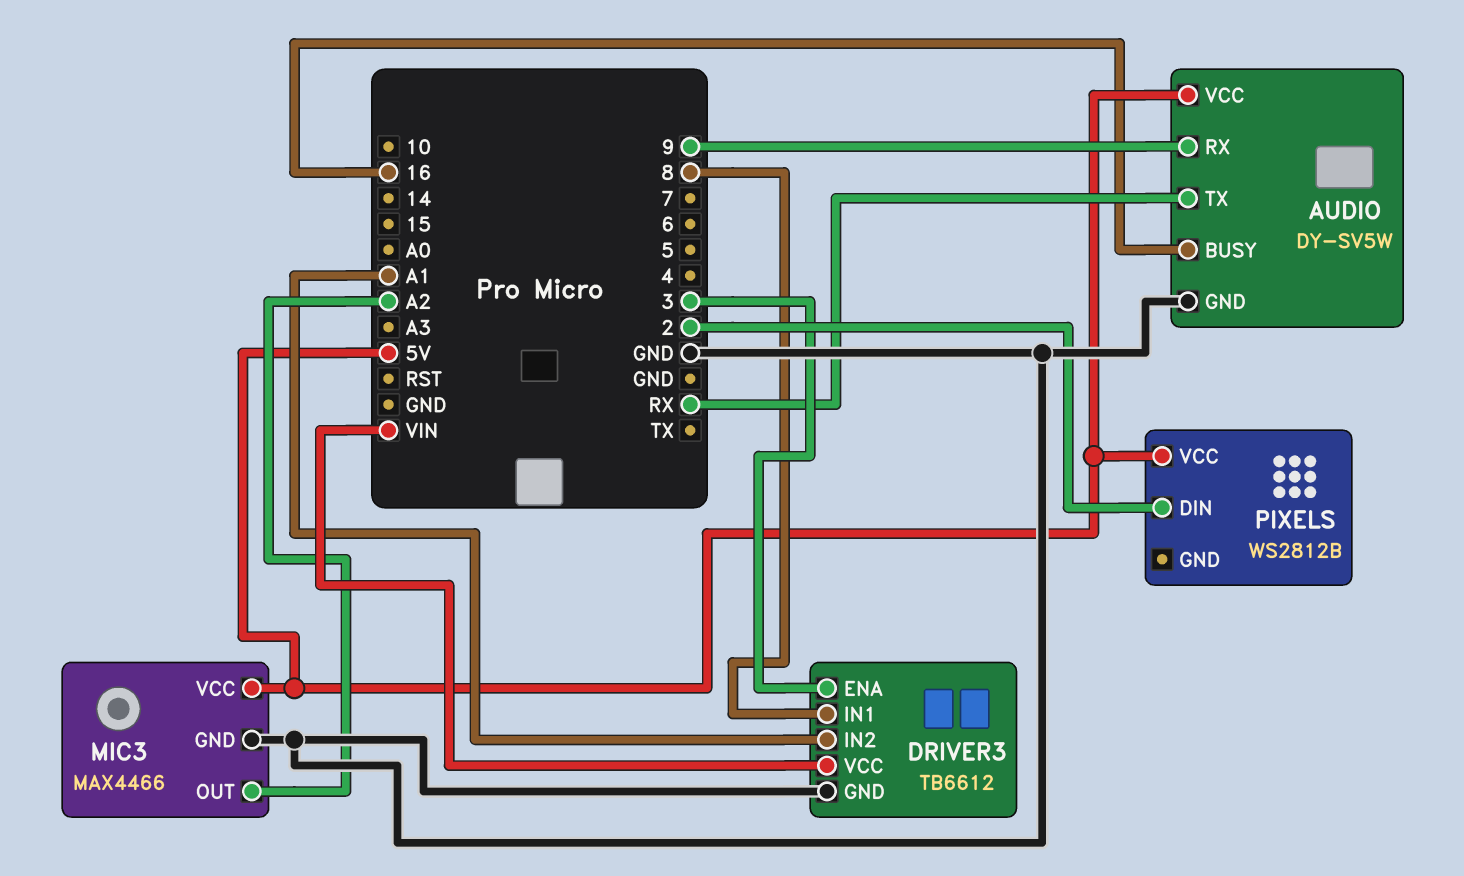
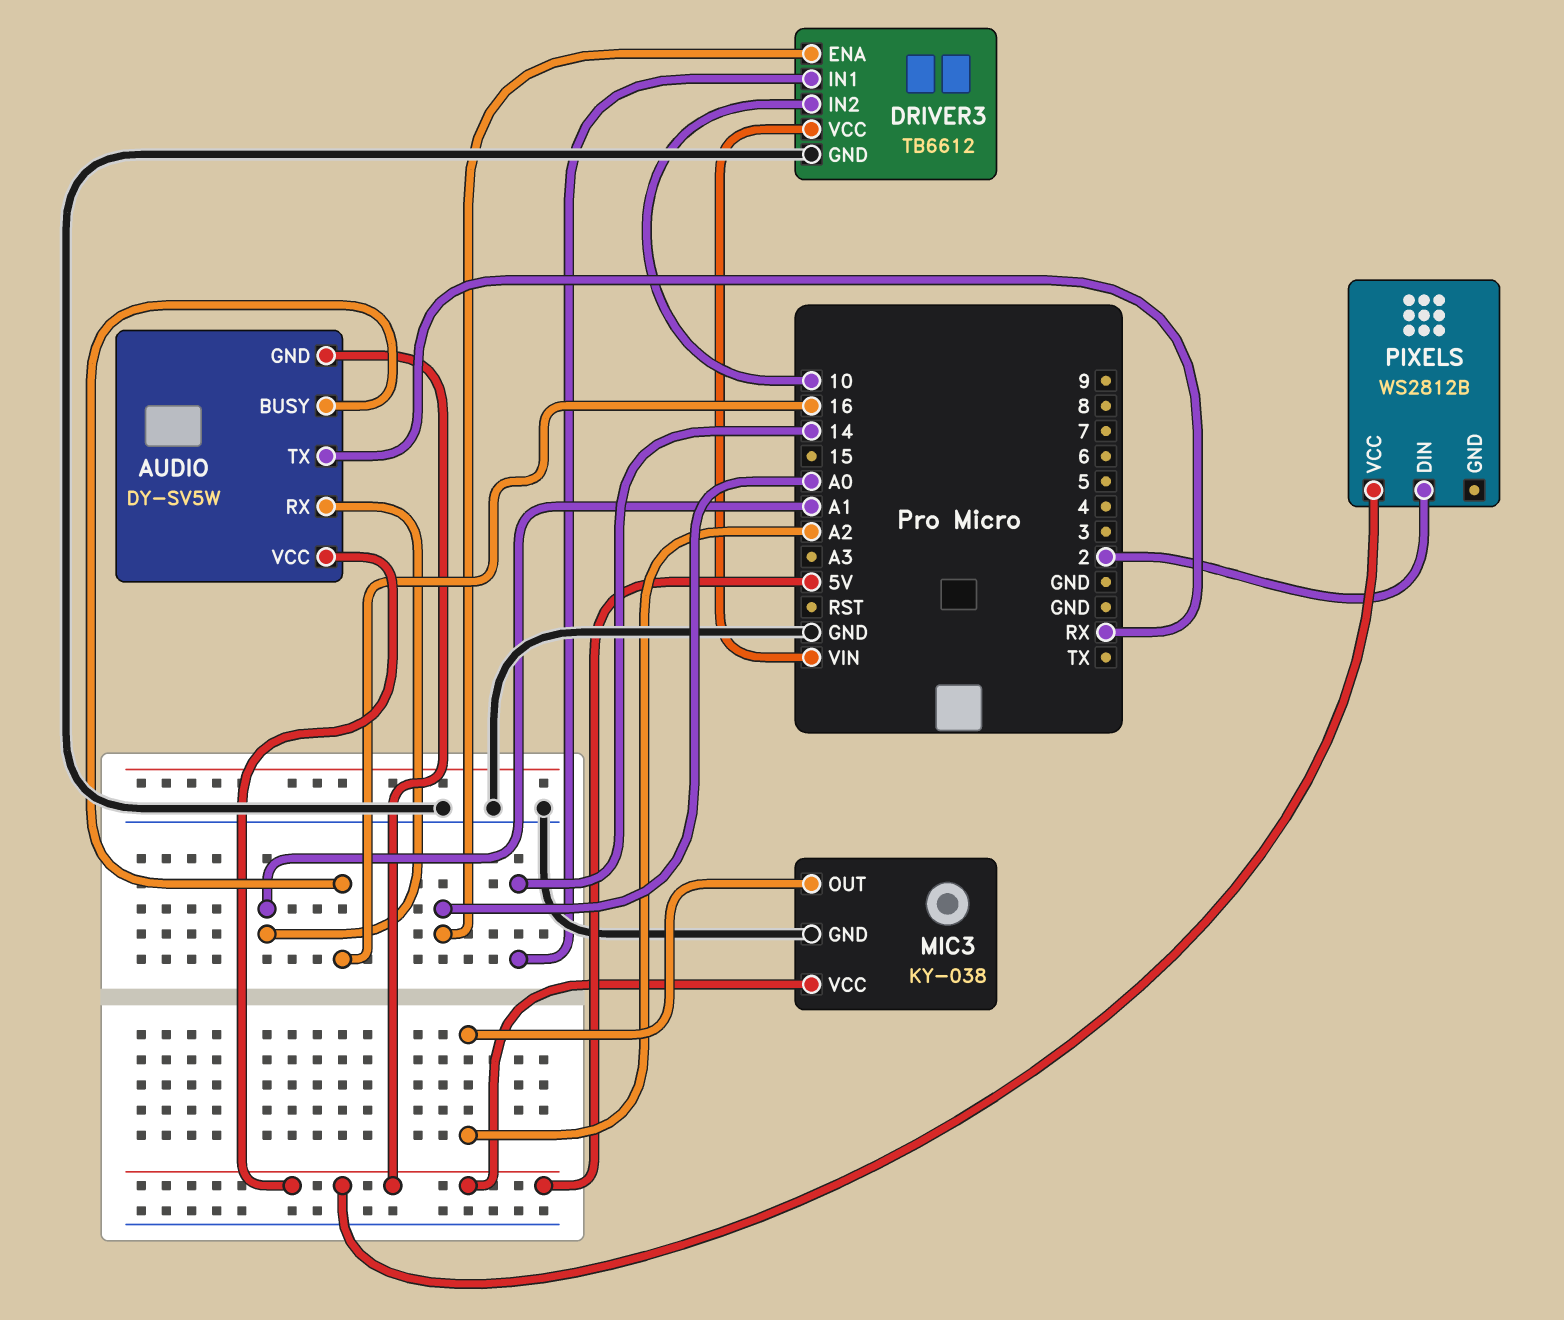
AUDIO pin GND: GND -> 5V
AUDIO pin RX: 9 -> A1
DRIVER3 pin ENA: 3 -> A0
DRIVER3 pin IN1: 8 -> 14
DRIVER3 pin IN2: A1 -> 10
MIC3: MAX4466 -> KY-038

